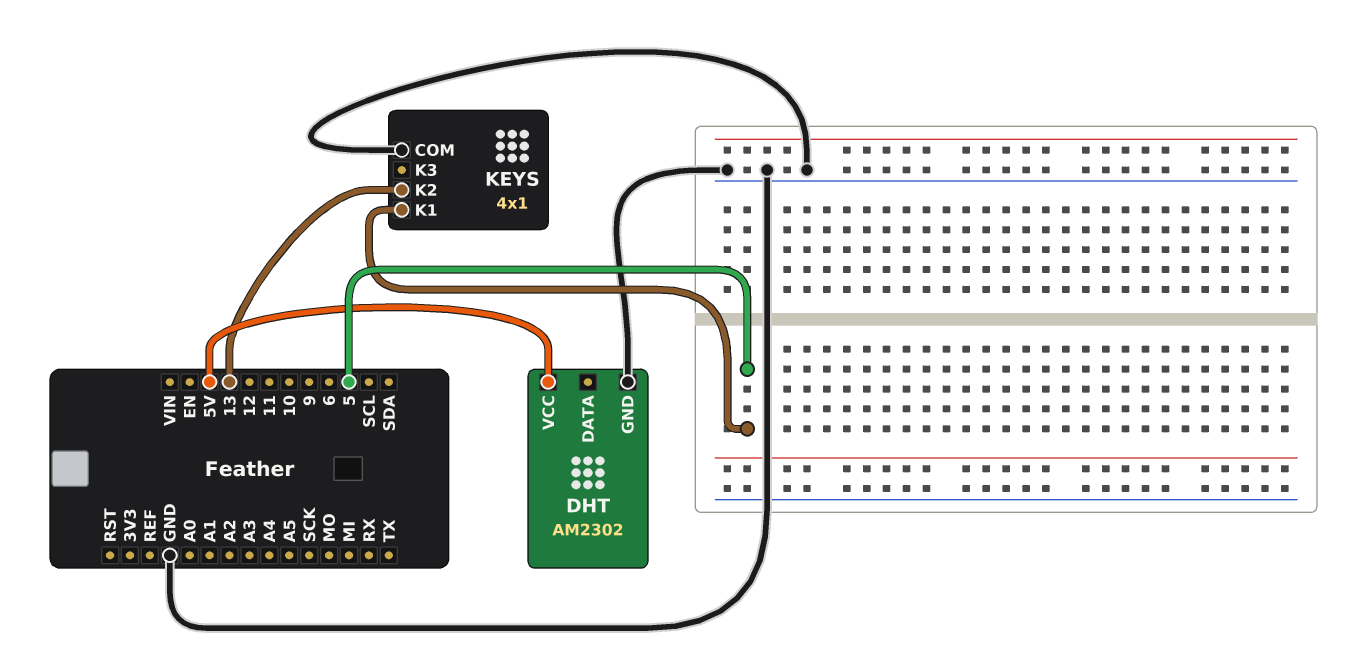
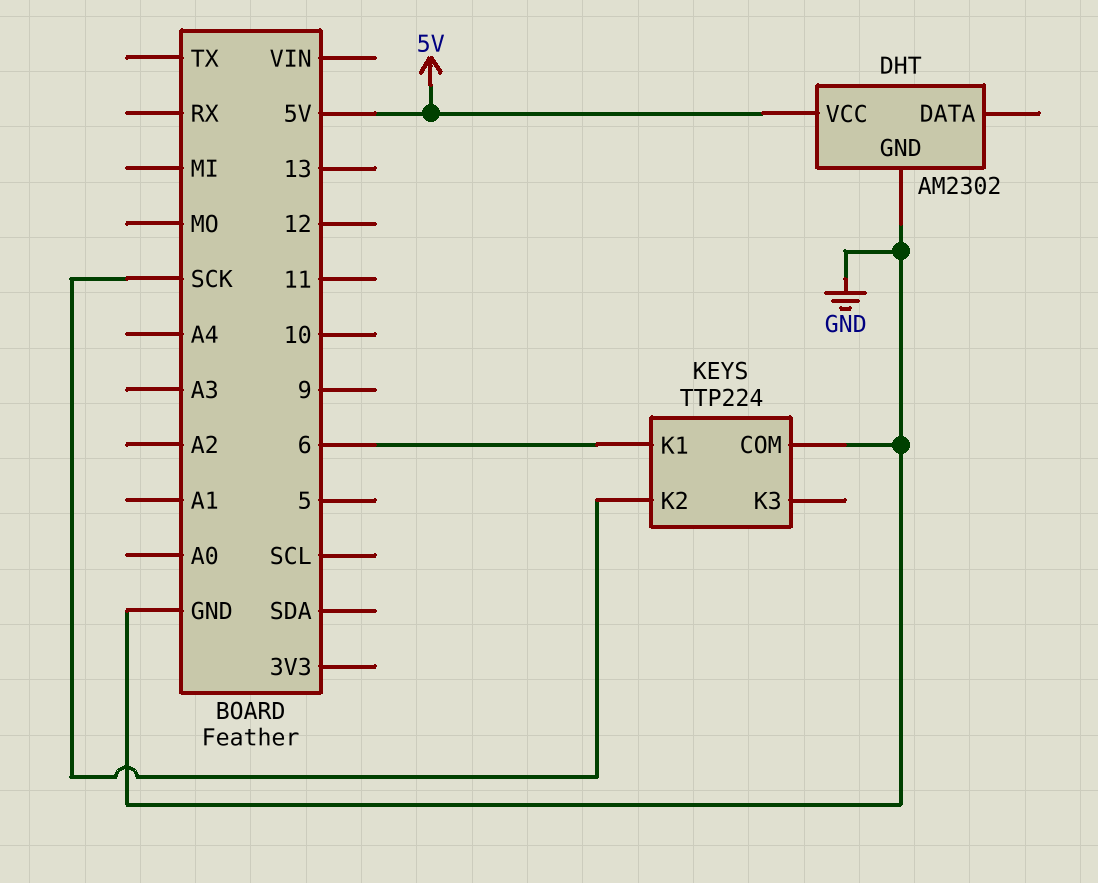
KEYS: 4x1 -> TTP224
KEYS pin K1: 5 -> 6
KEYS pin K2: 13 -> SCK

